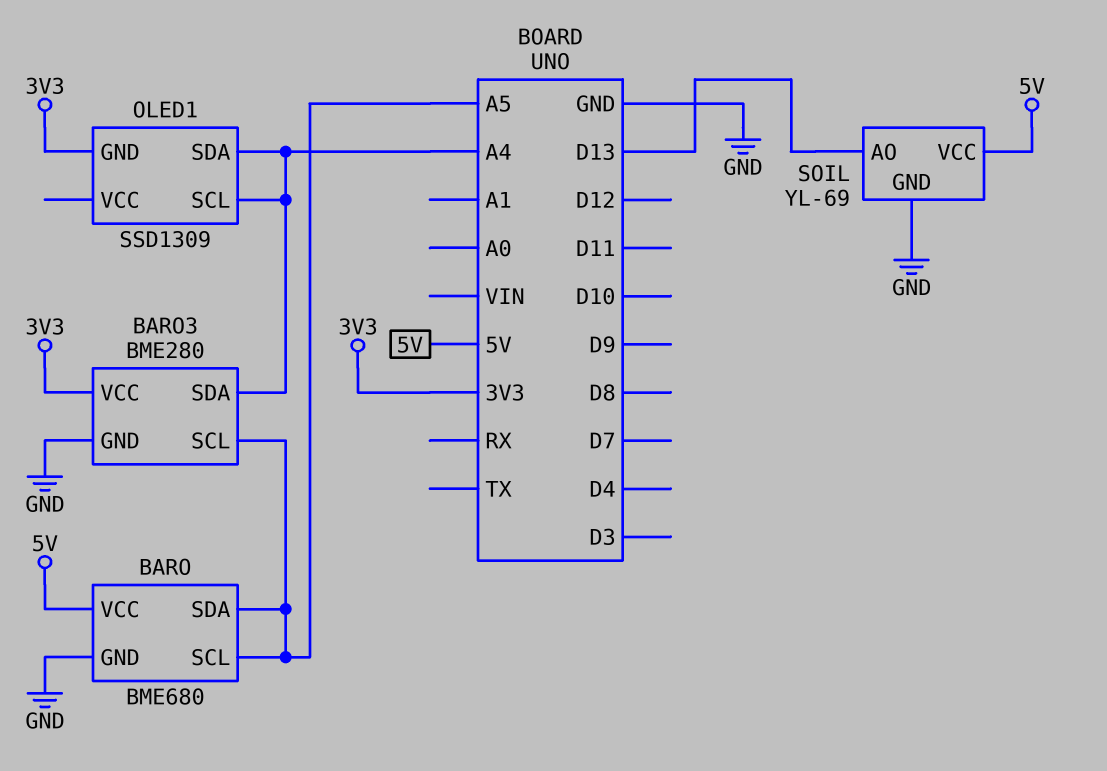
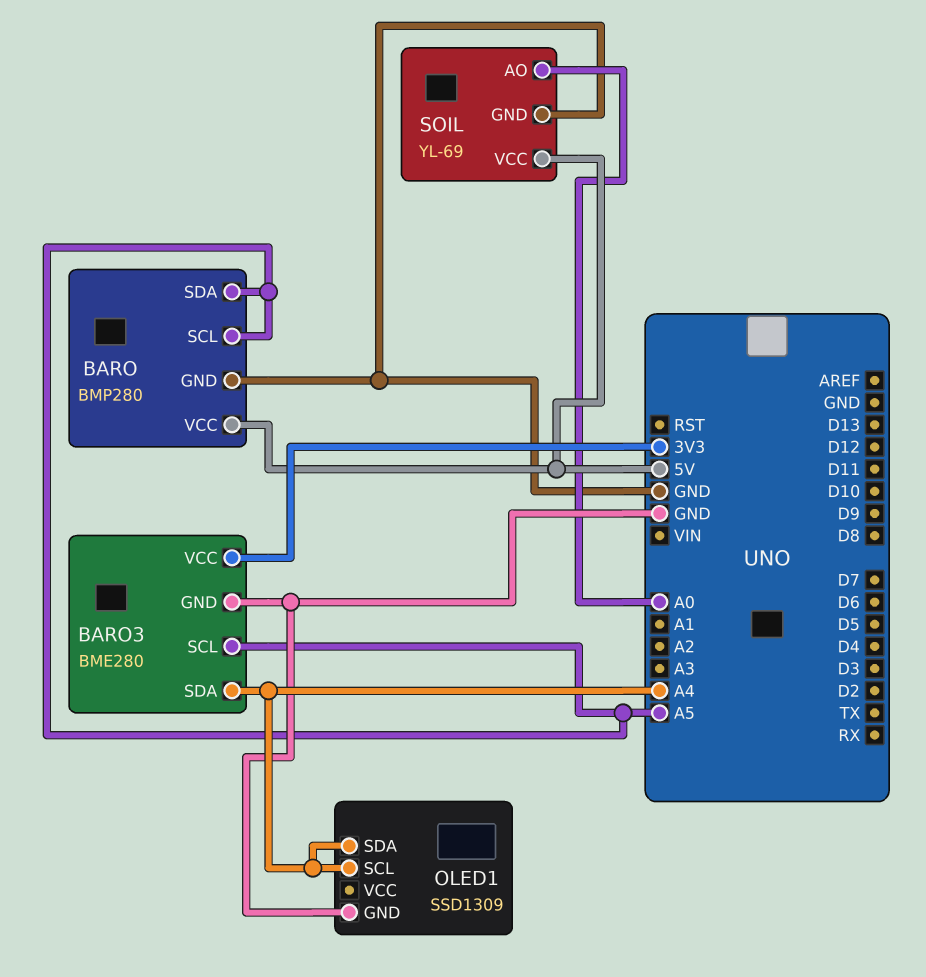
BARO: BME680 -> BMP280
OLED1 pin GND: 3V3 -> GND
SOIL pin AO: D13 -> A0

